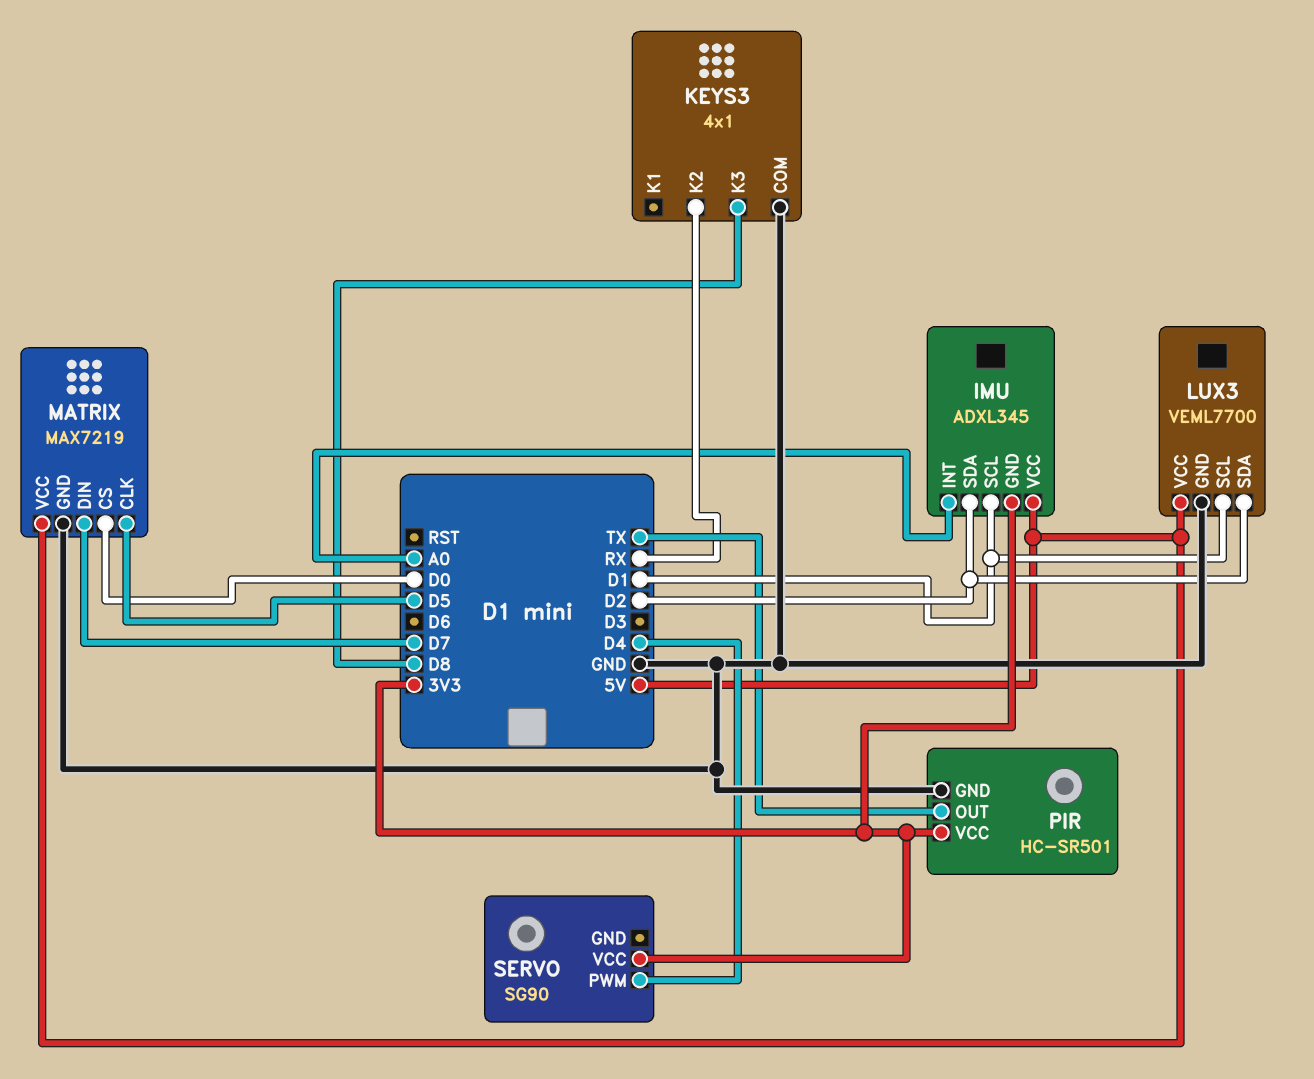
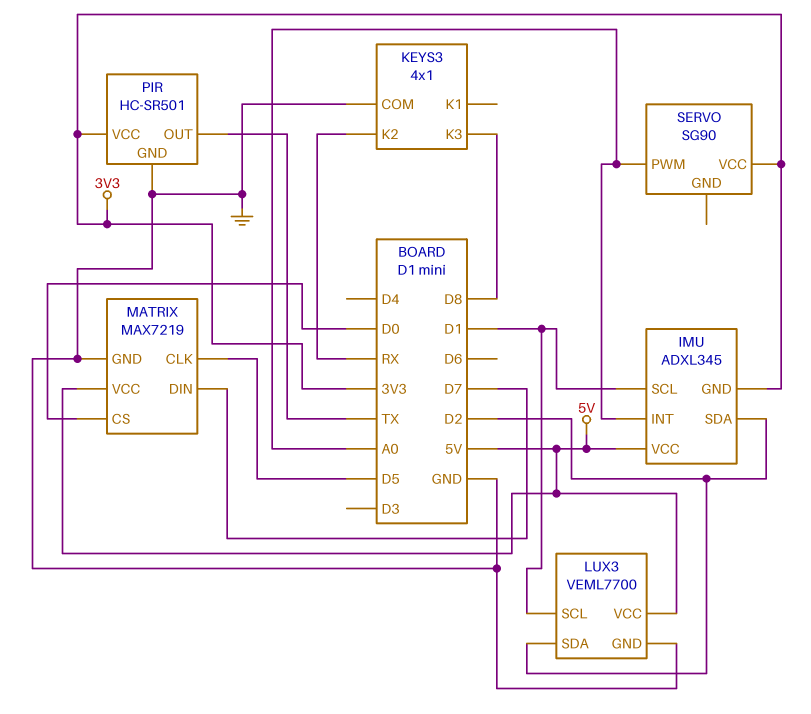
SERVO pin PWM: D4 -> A0

